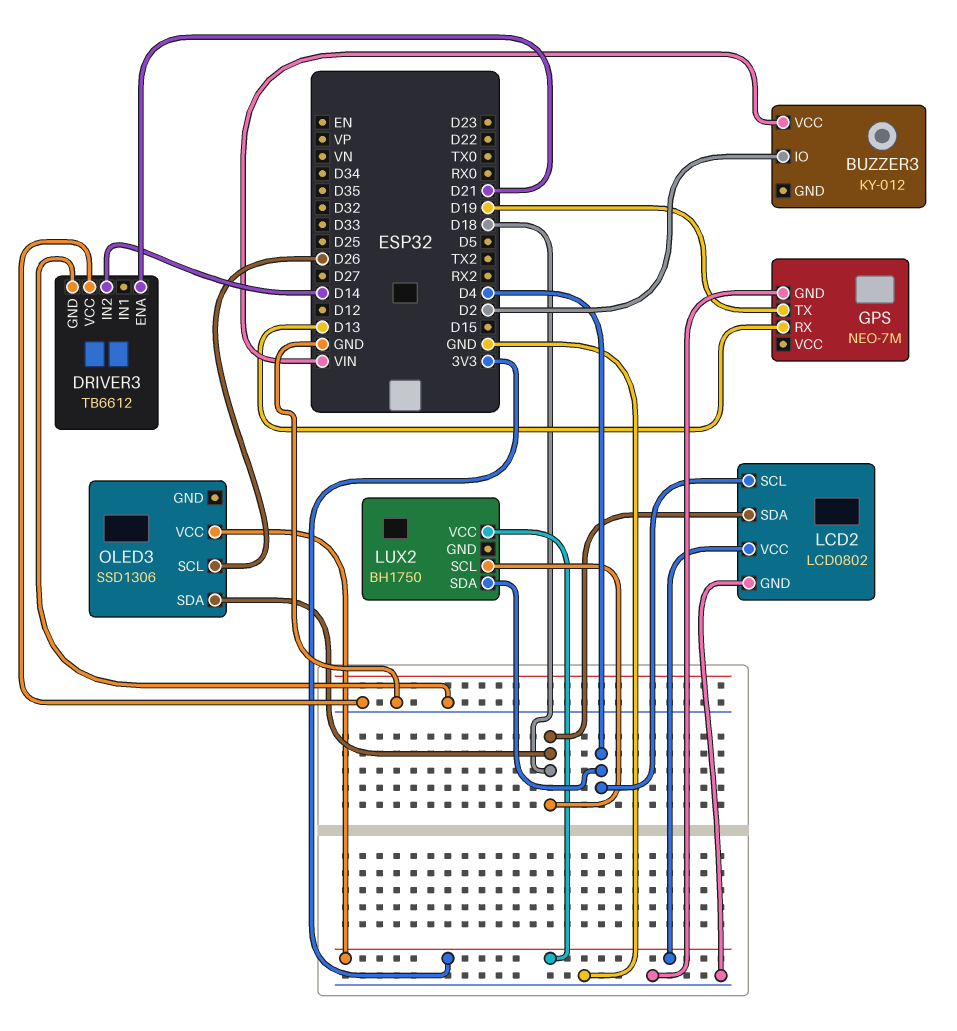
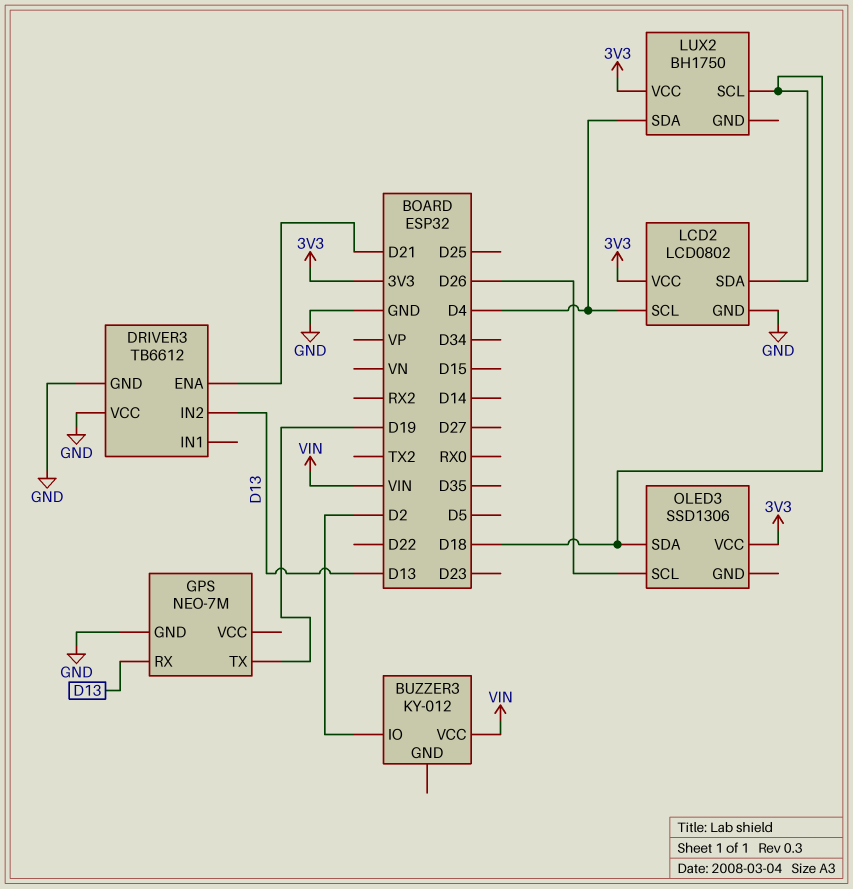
DRIVER3 pin IN2: D14 -> D13

